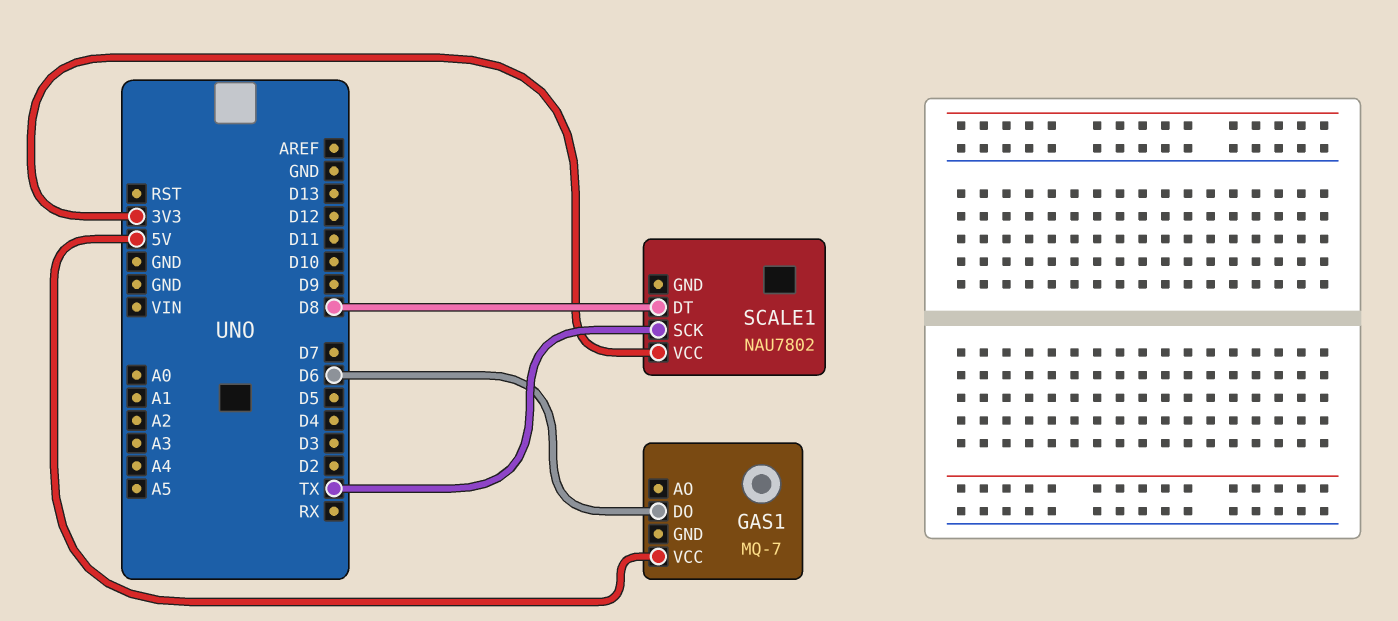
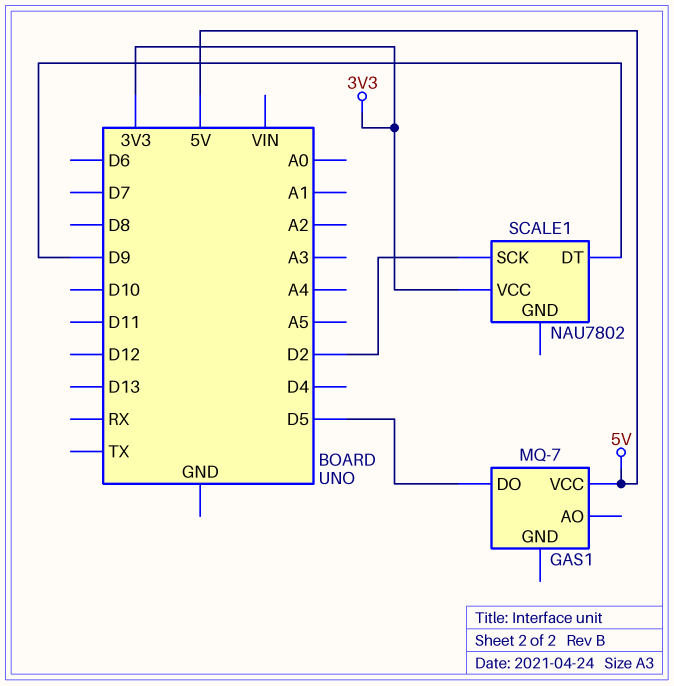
GAS1 pin DO: D6 -> D5
SCALE1 pin DT: D8 -> D9
SCALE1 pin SCK: TX -> D2

